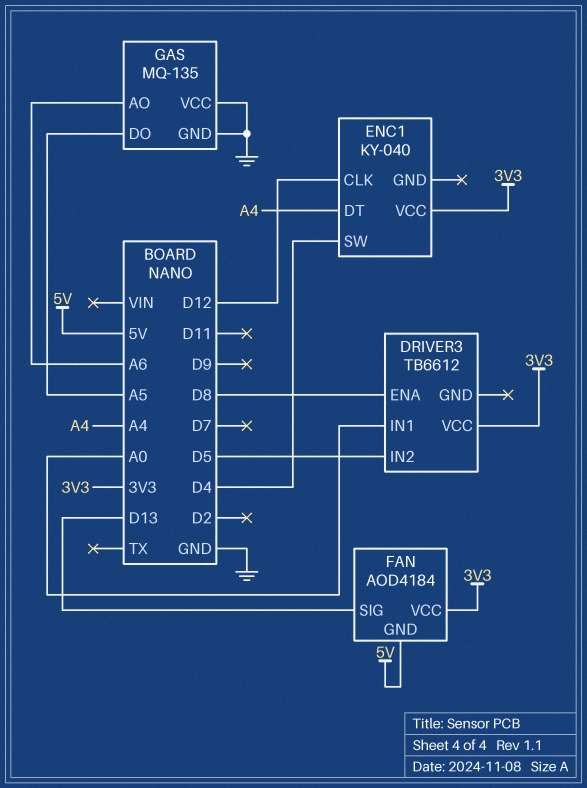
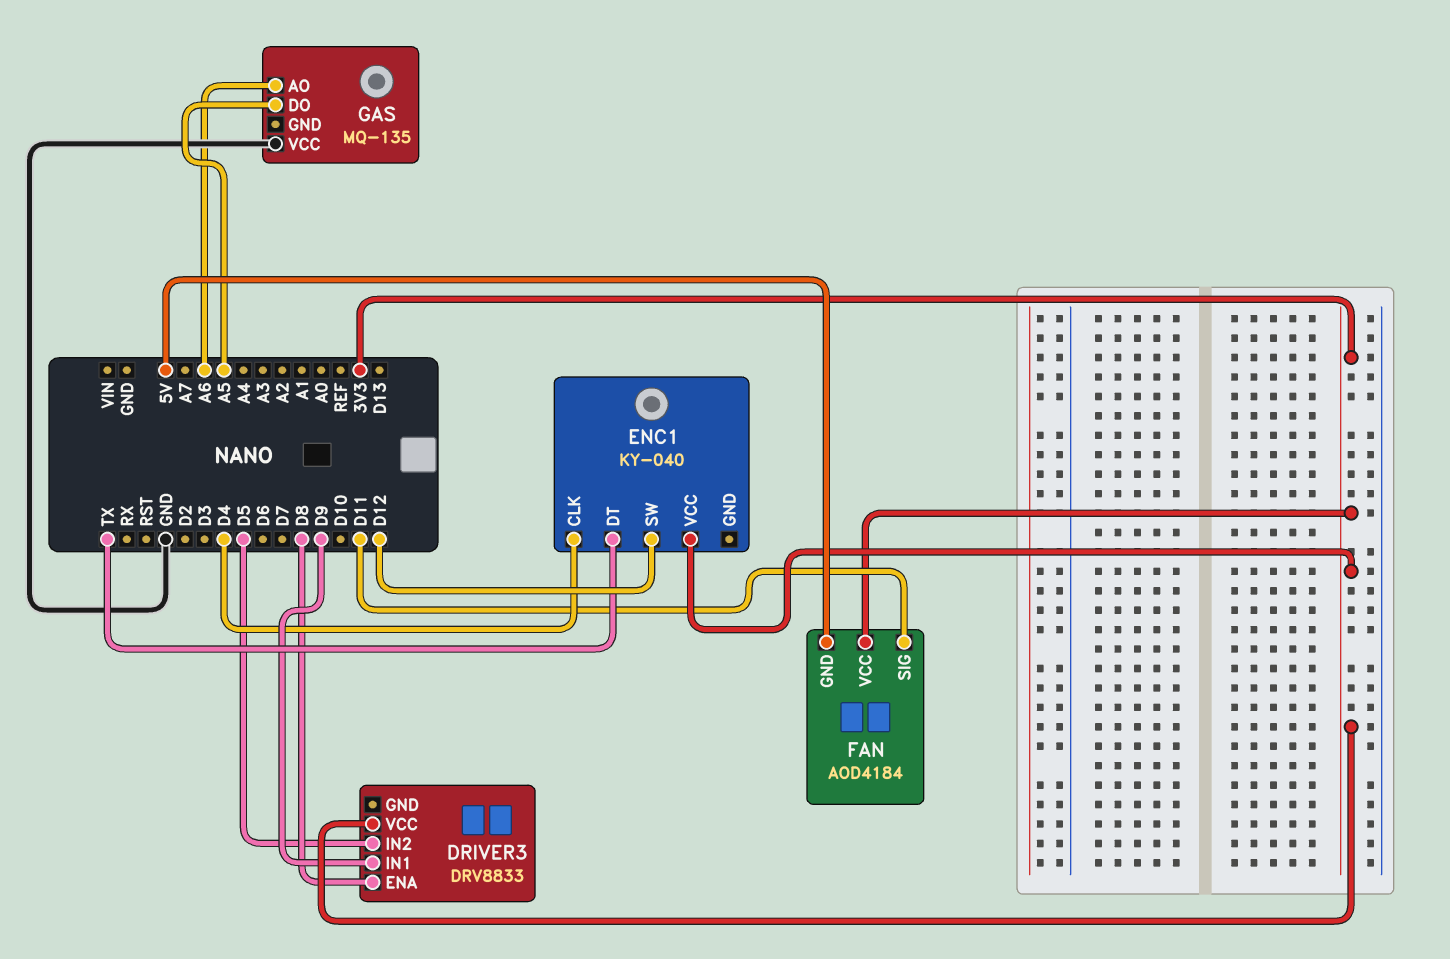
DRIVER3: TB6612 -> DRV8833
DRIVER3 pin IN1: A0 -> D9
ENC1 pin CLK: D12 -> D4
ENC1 pin DT: A4 -> TX
ENC1 pin SW: D4 -> D12
FAN pin SIG: D13 -> D11
GAS pin GND: GND -> none

